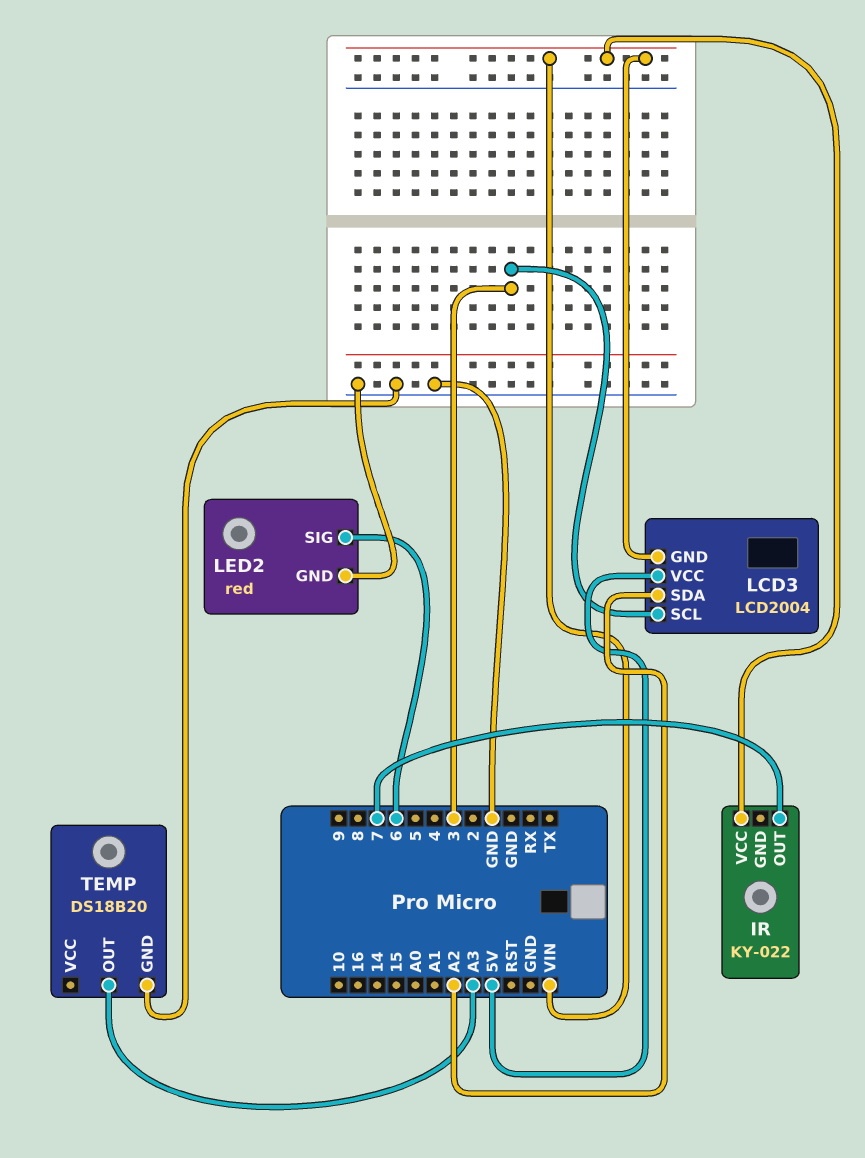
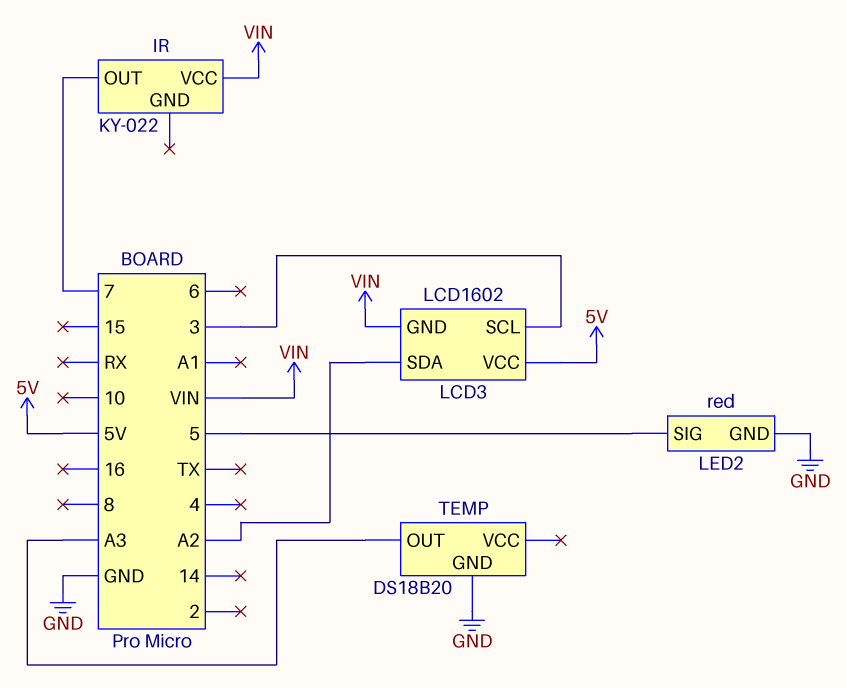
LCD3: LCD2004 -> LCD1602
LED2 pin SIG: 6 -> 5

